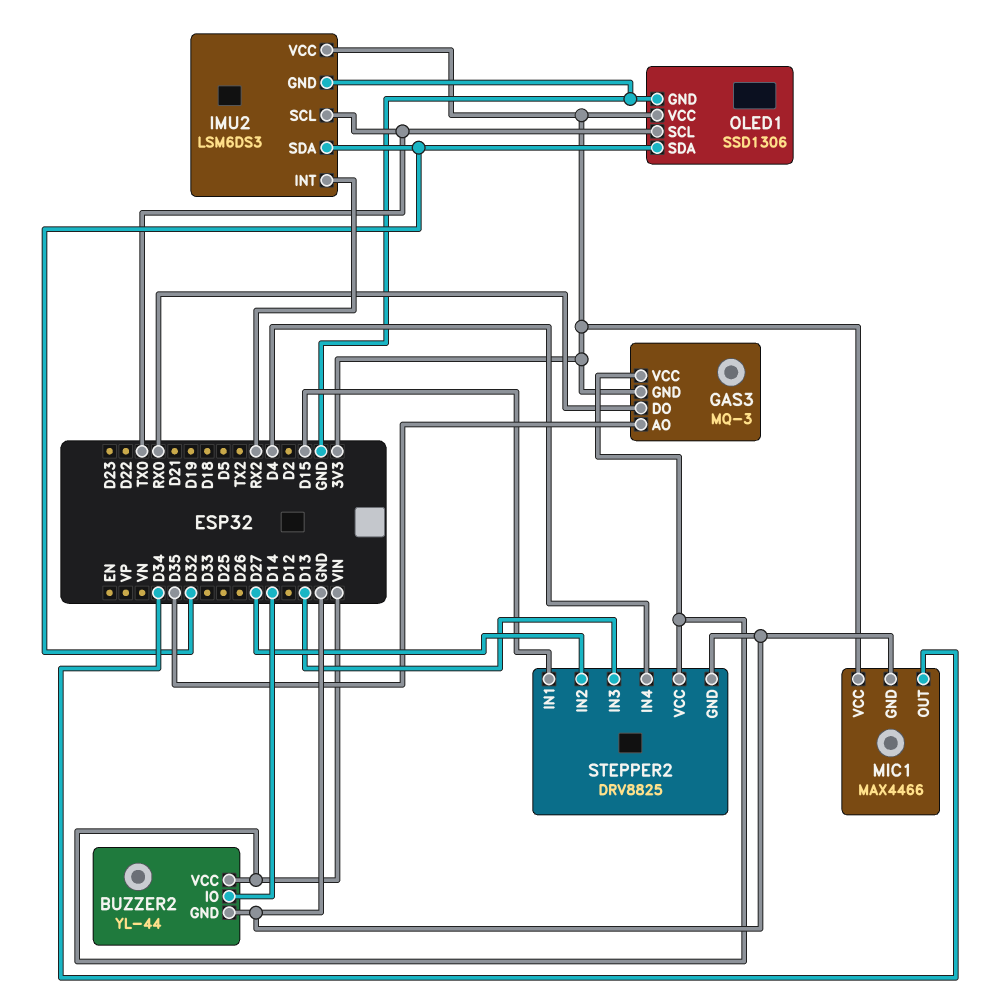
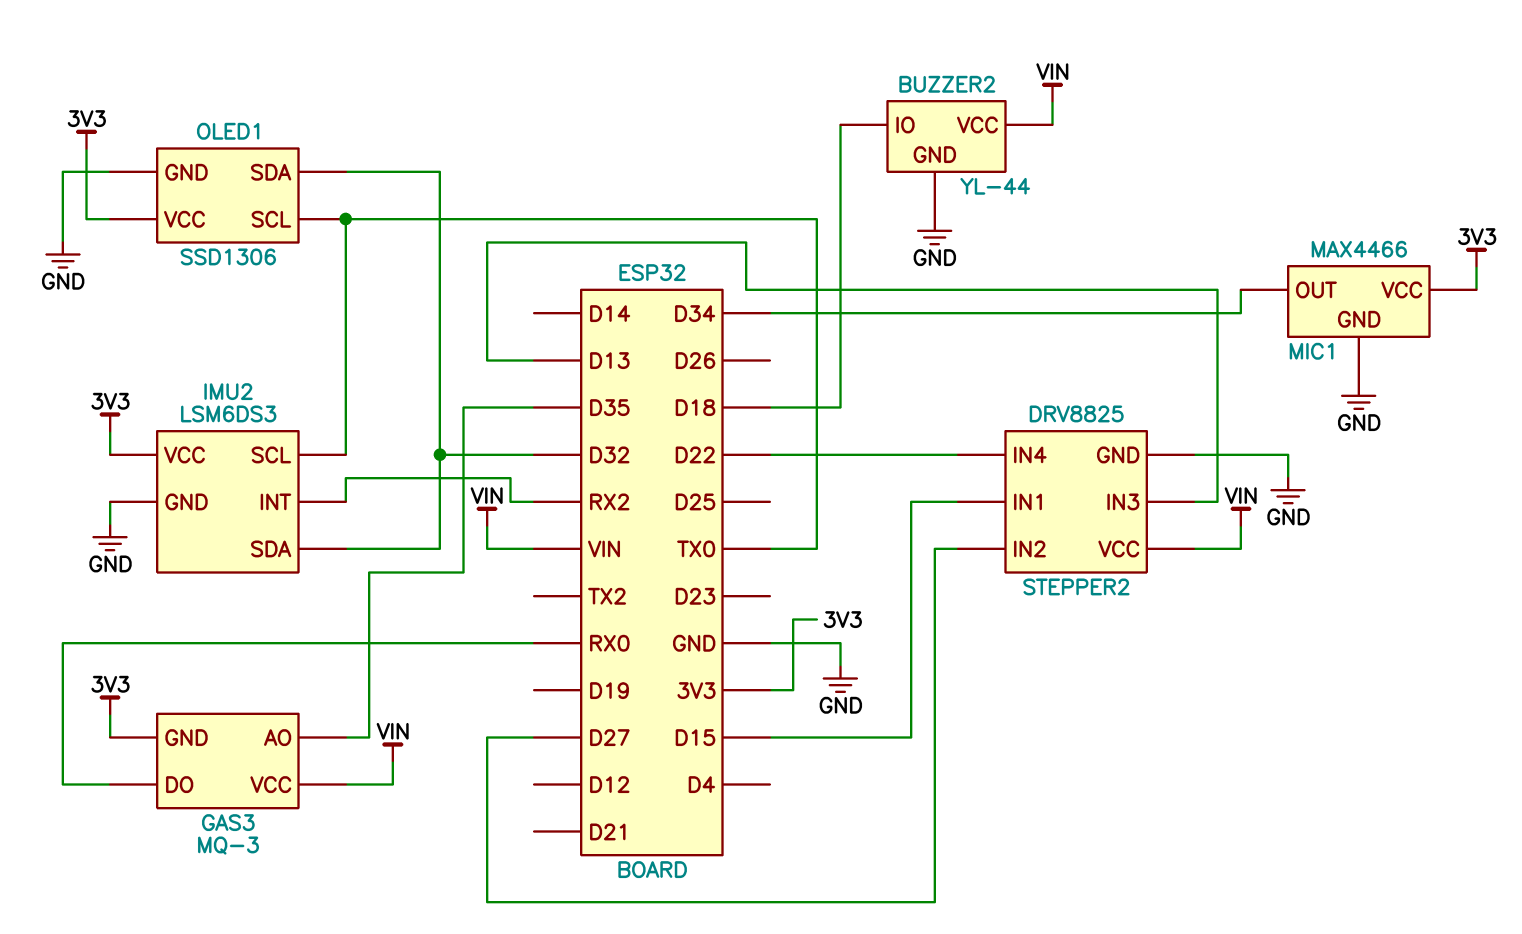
BUZZER2 pin IO: D14 -> D18
STEPPER2 pin IN4: D4 -> D22

